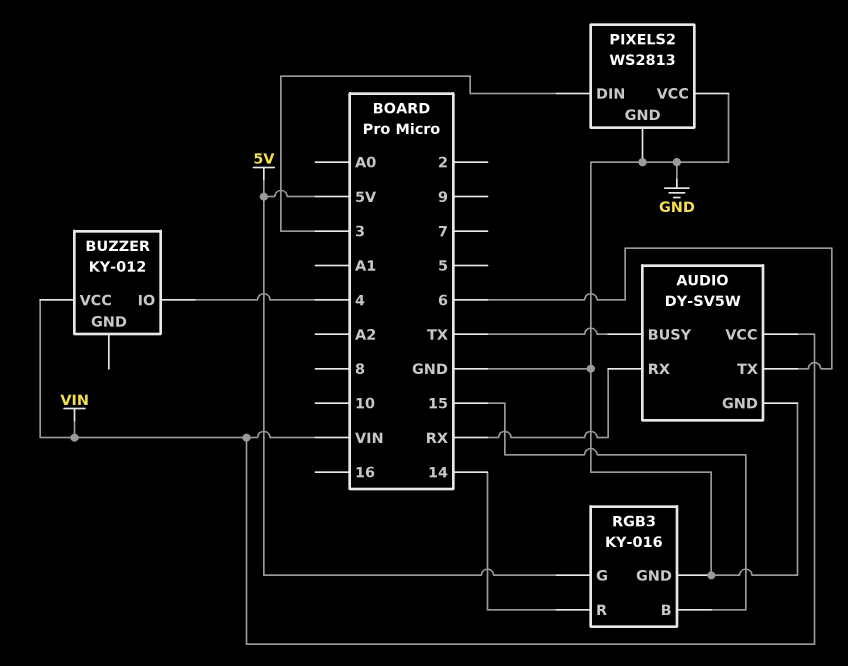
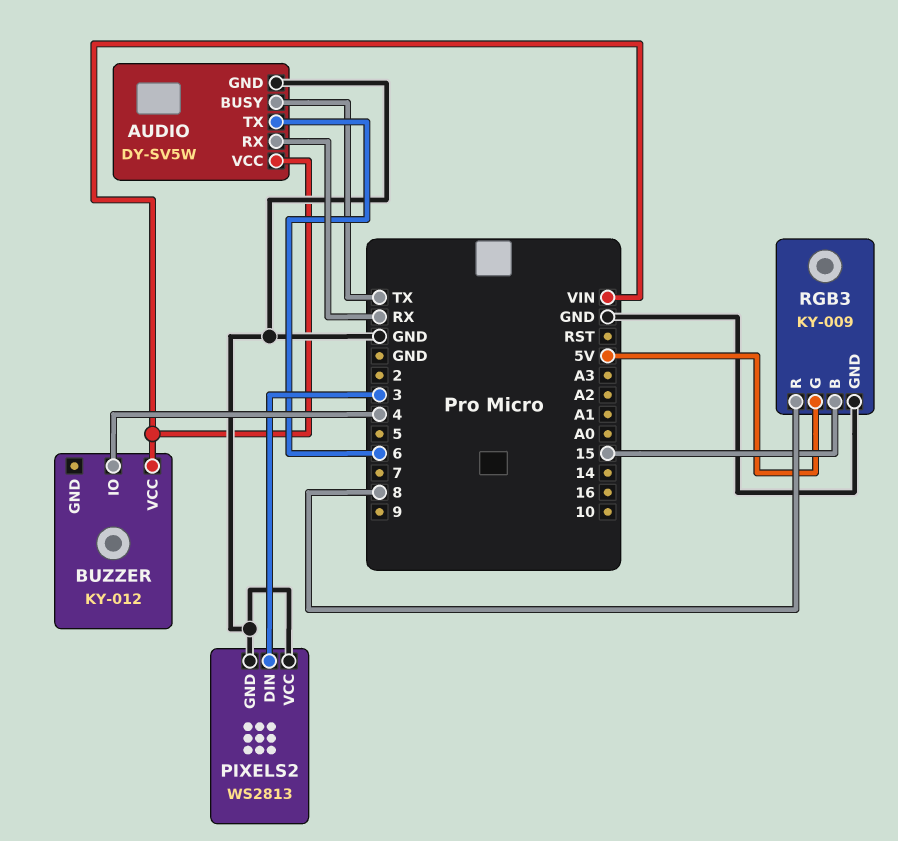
RGB3: KY-016 -> KY-009
RGB3 pin R: 14 -> 8

